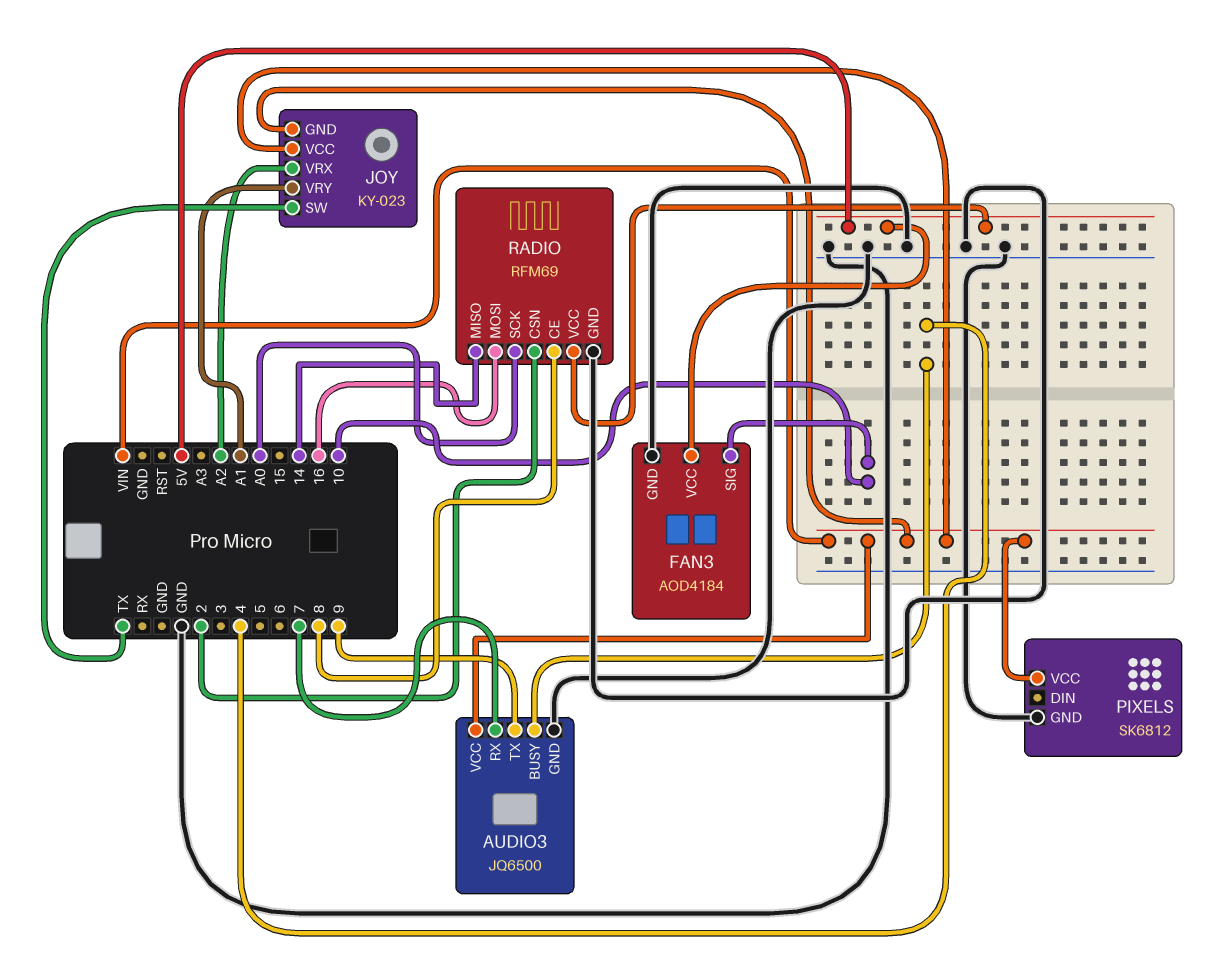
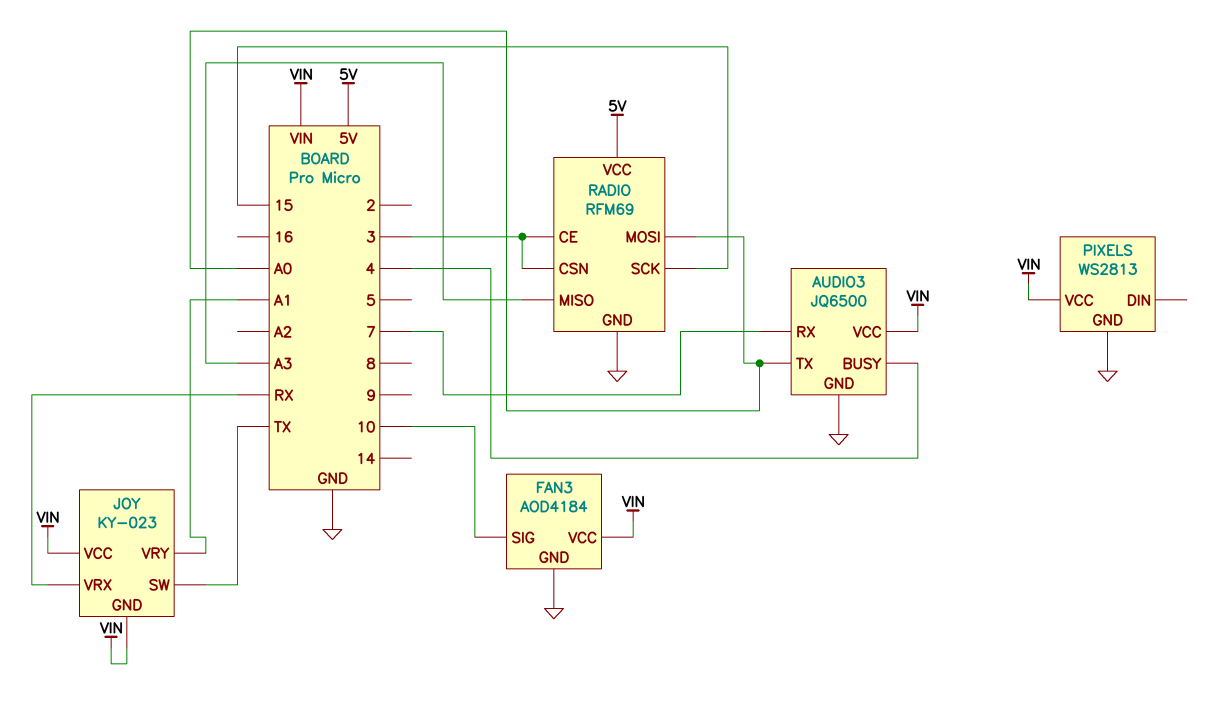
AUDIO3 pin TX: 9 -> A0
FAN3 pin VCC: 5V -> VIN
JOY pin VRX: A2 -> RX
PIXELS: SK6812 -> WS2813
RADIO pin CE: 8 -> 3
RADIO pin CSN: 2 -> 3
RADIO pin MISO: 14 -> A3
RADIO pin MOSI: 16 -> A0
RADIO pin SCK: A0 -> 15

